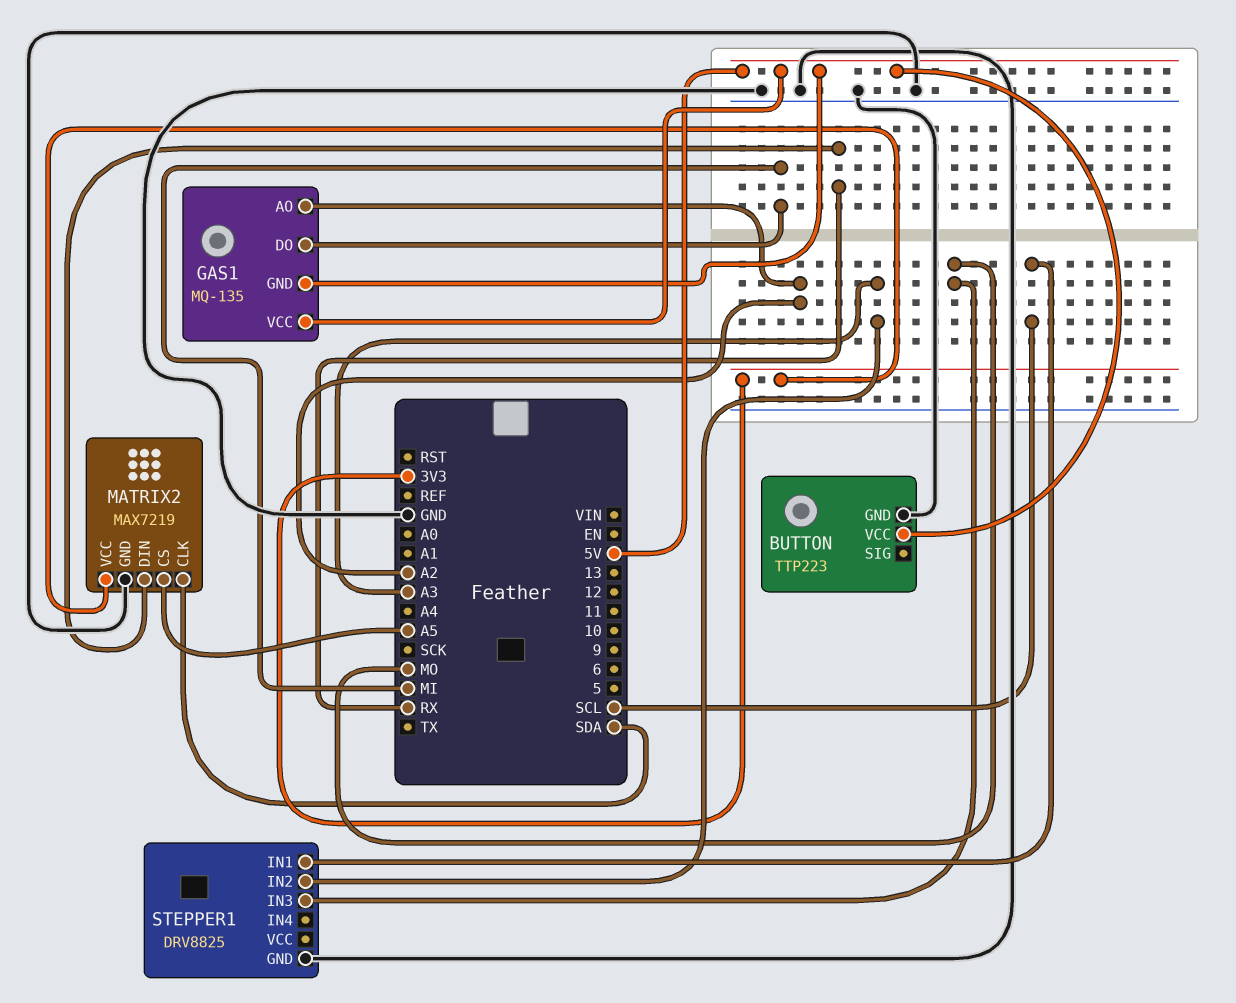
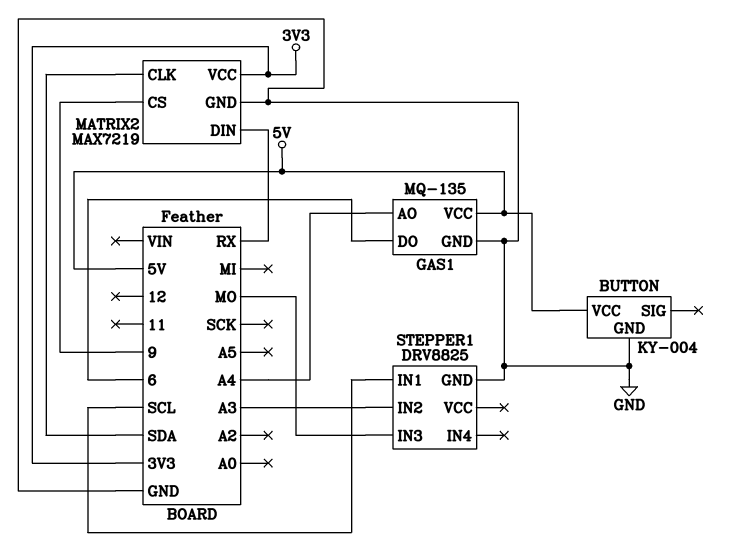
BUTTON: TTP223 -> KY-004
GAS1 pin AO: A2 -> A4
GAS1 pin DO: MI -> 6
GAS1 pin GND: 5V -> GND
MATRIX2 pin CS: A5 -> 9

